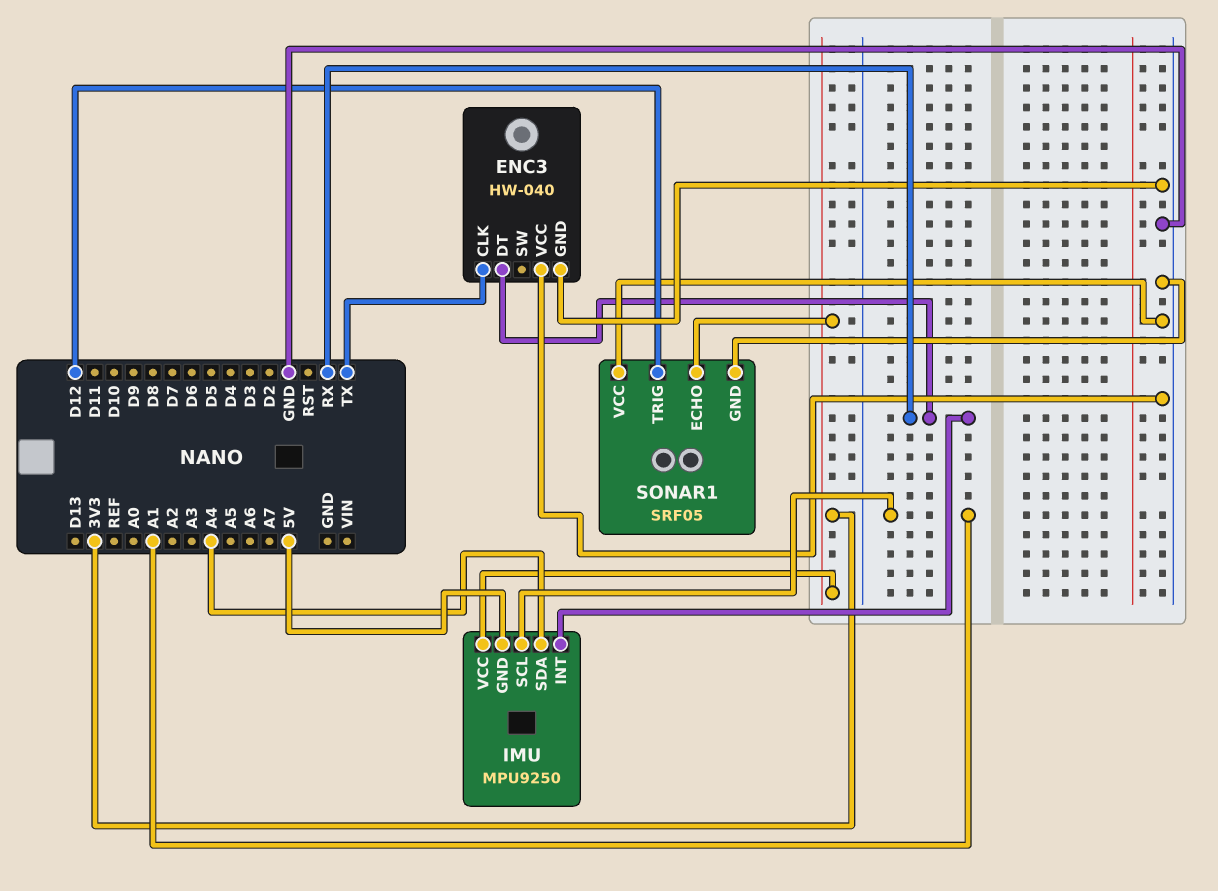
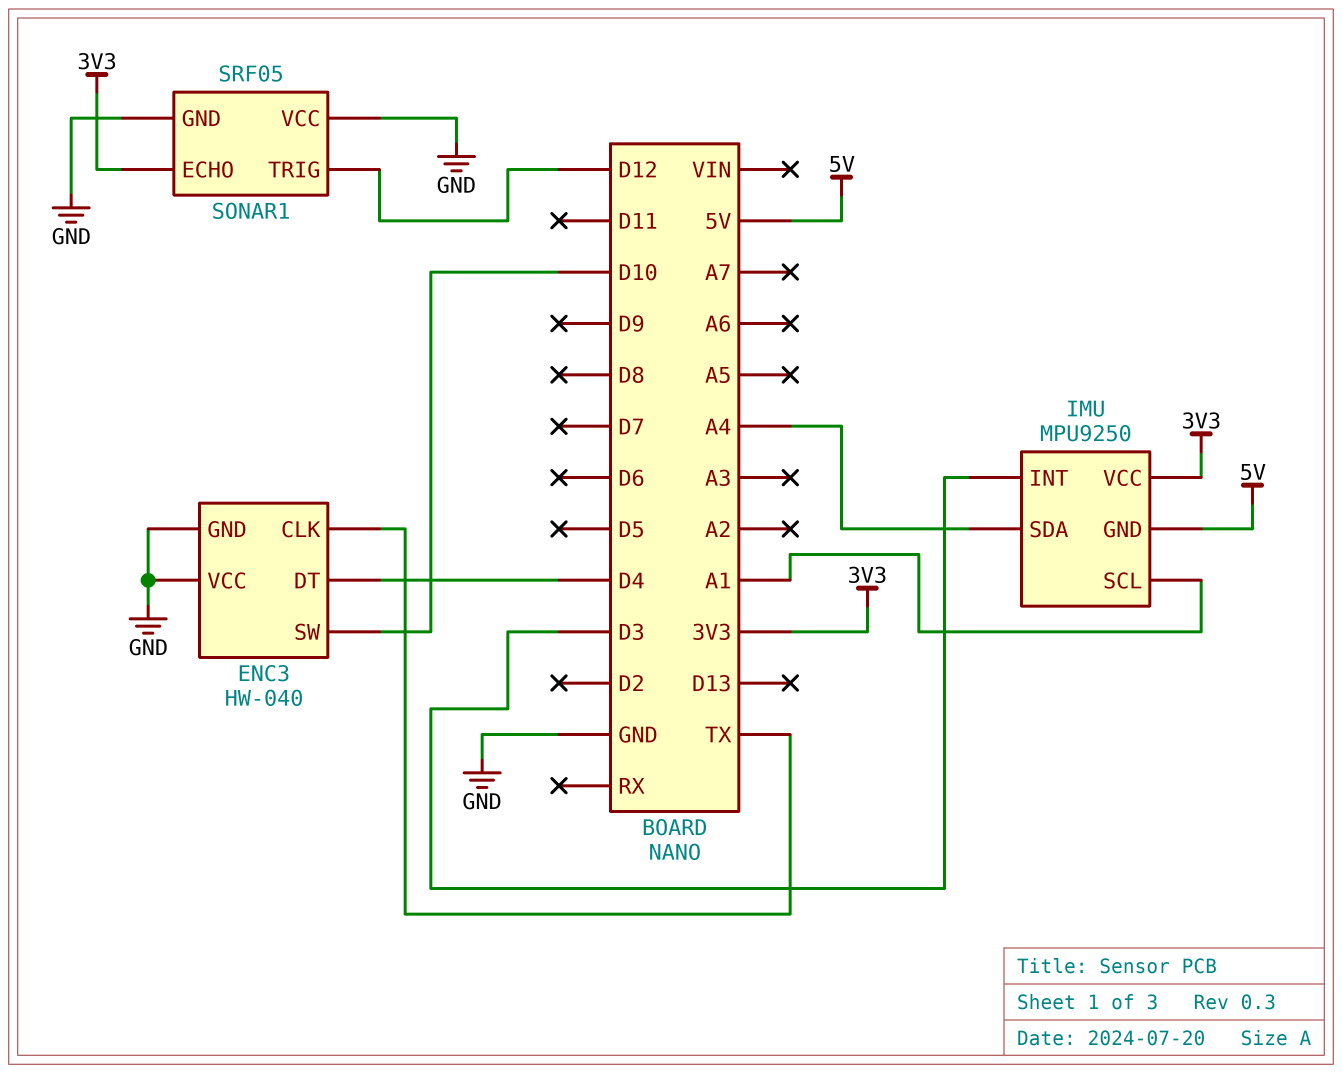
ENC3 pin DT: RX -> D4
ENC3 pin SW: none -> D10
IMU pin INT: RX -> D3

